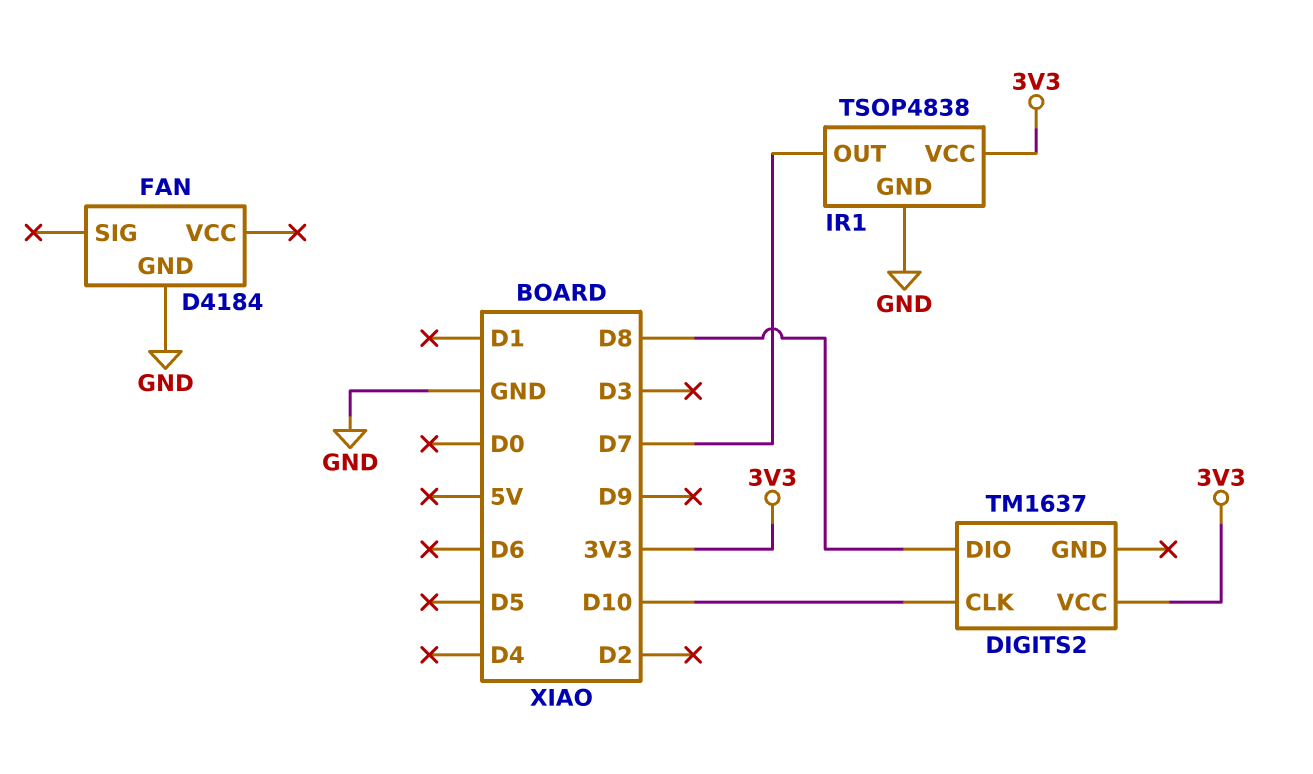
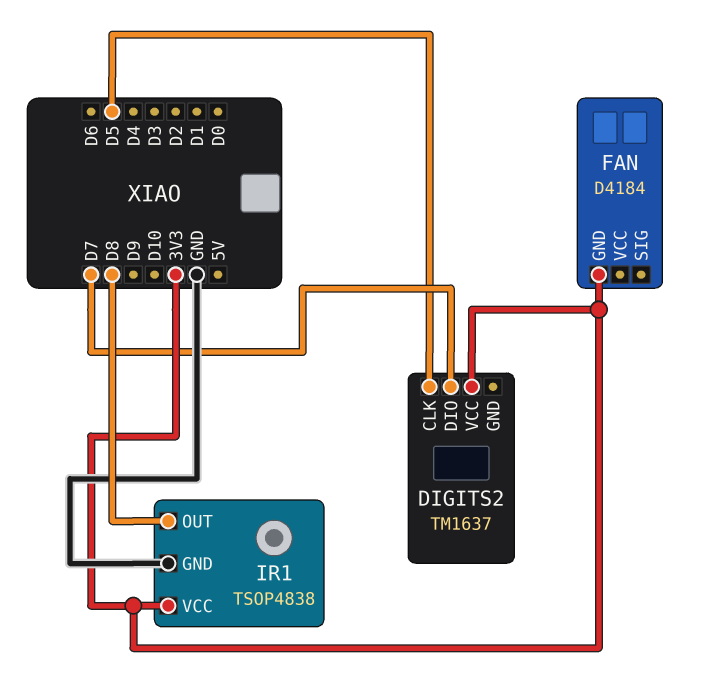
DIGITS2 pin CLK: D10 -> D5
DIGITS2 pin DIO: D8 -> D7
FAN pin GND: GND -> 3V3
IR1 pin OUT: D7 -> D8

